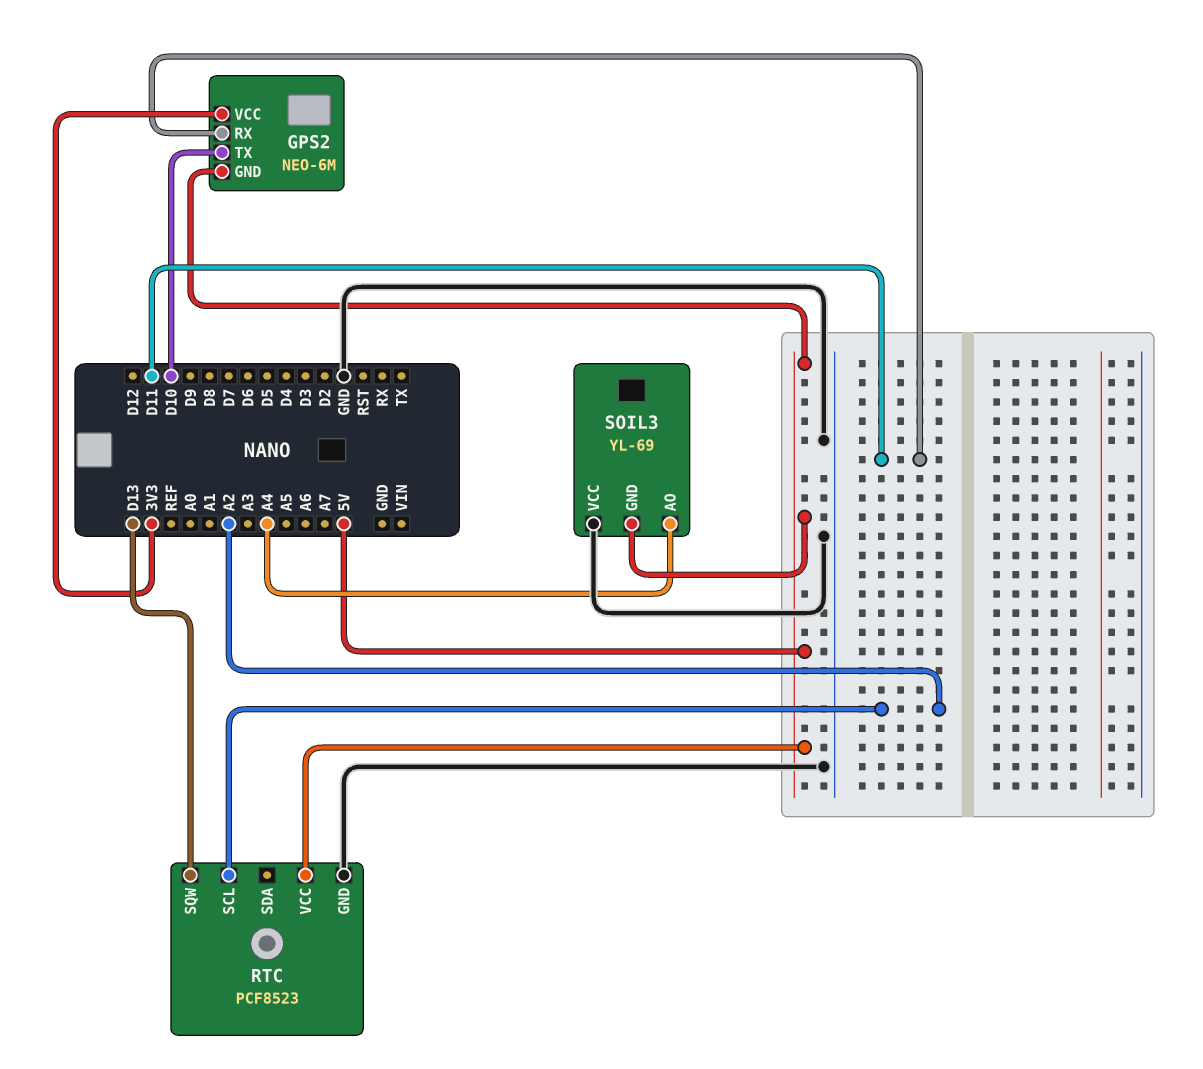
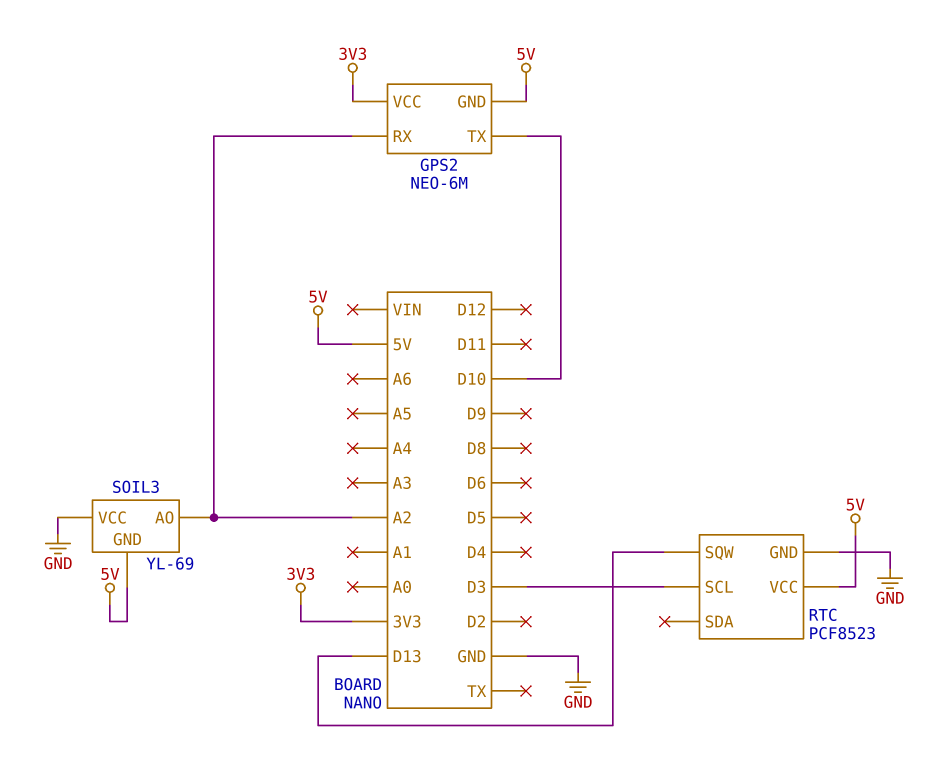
GPS2 pin RX: D11 -> A2
RTC pin SCL: A2 -> D3
SOIL3 pin AO: A4 -> A2

